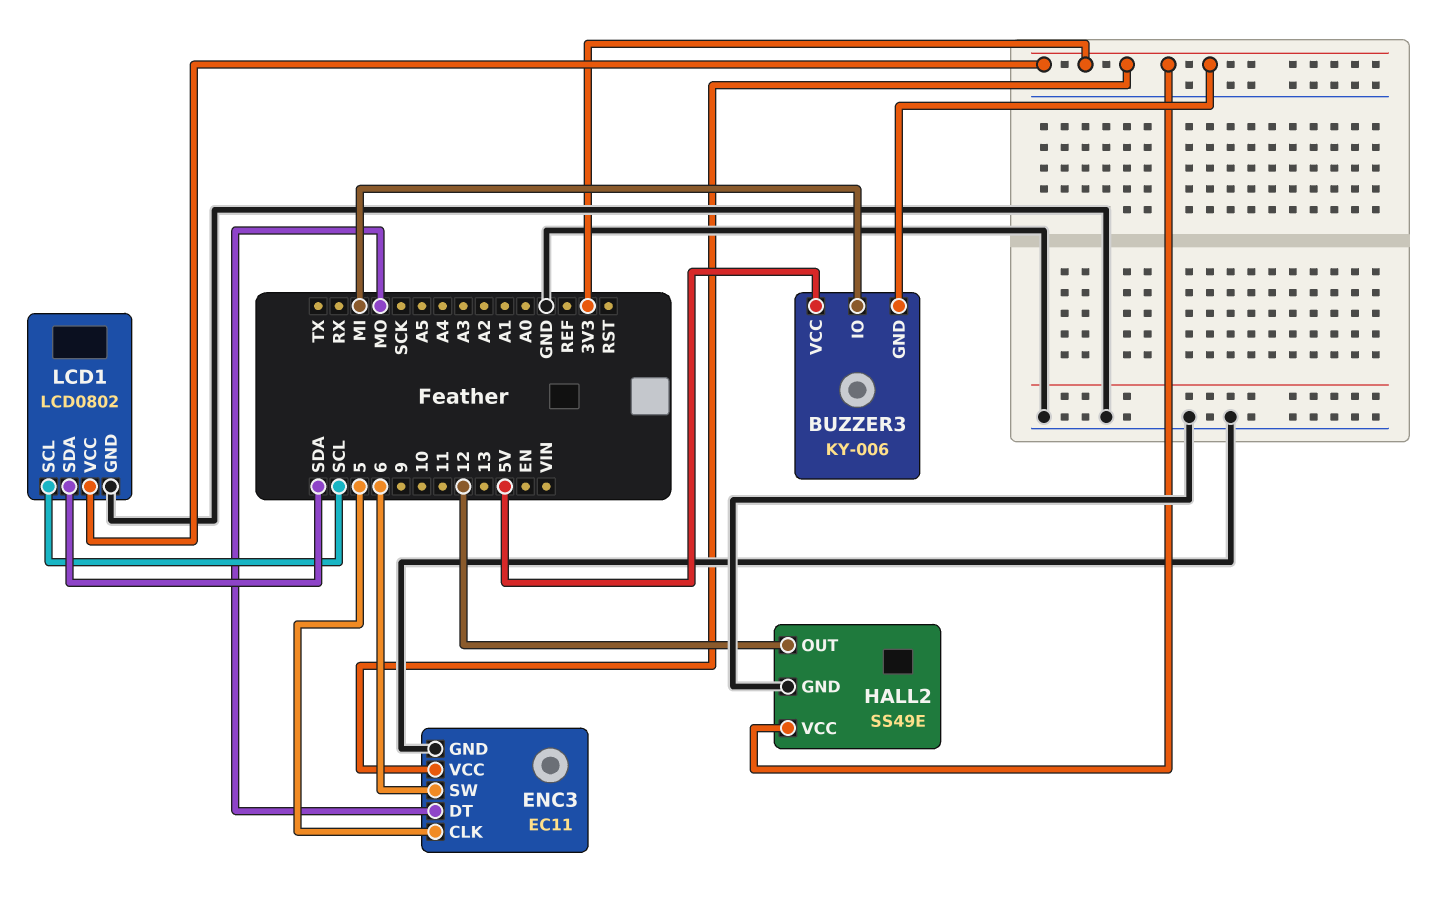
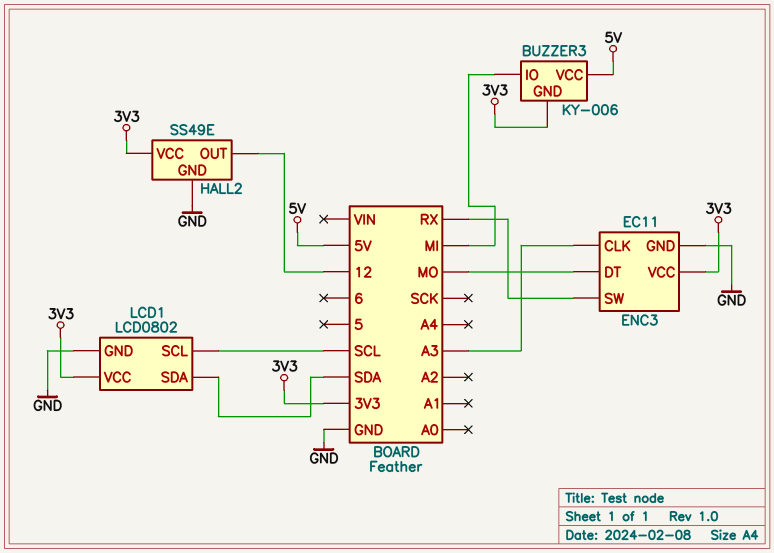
ENC3 pin CLK: 5 -> A3
ENC3 pin SW: 6 -> RX

